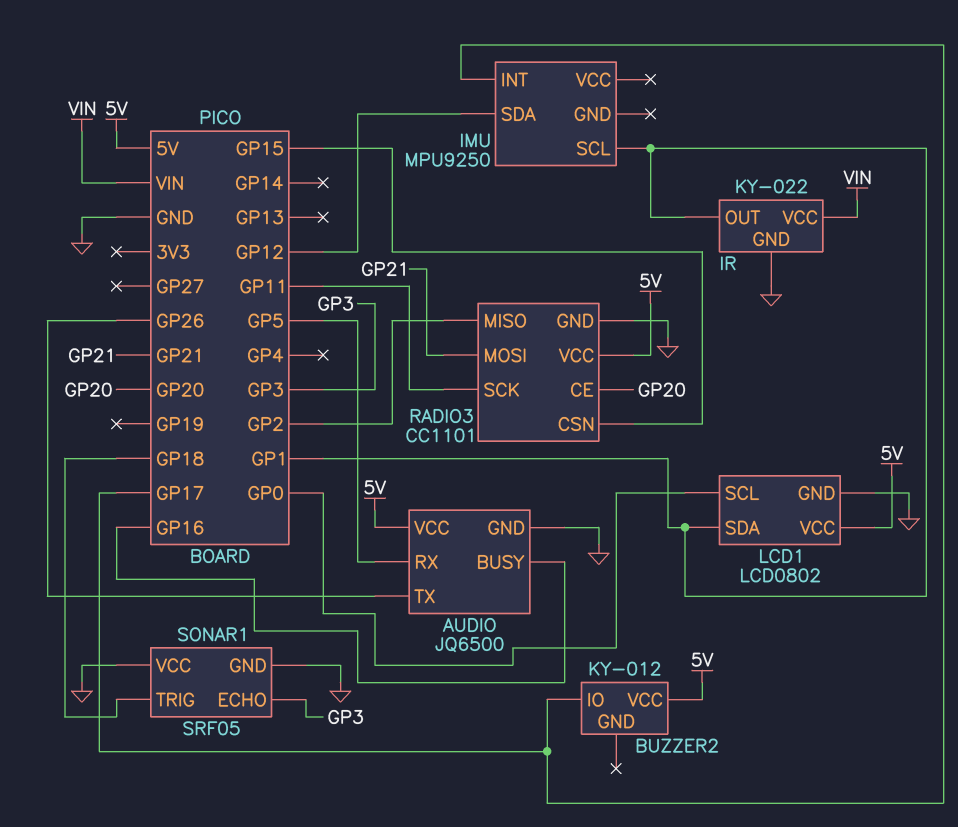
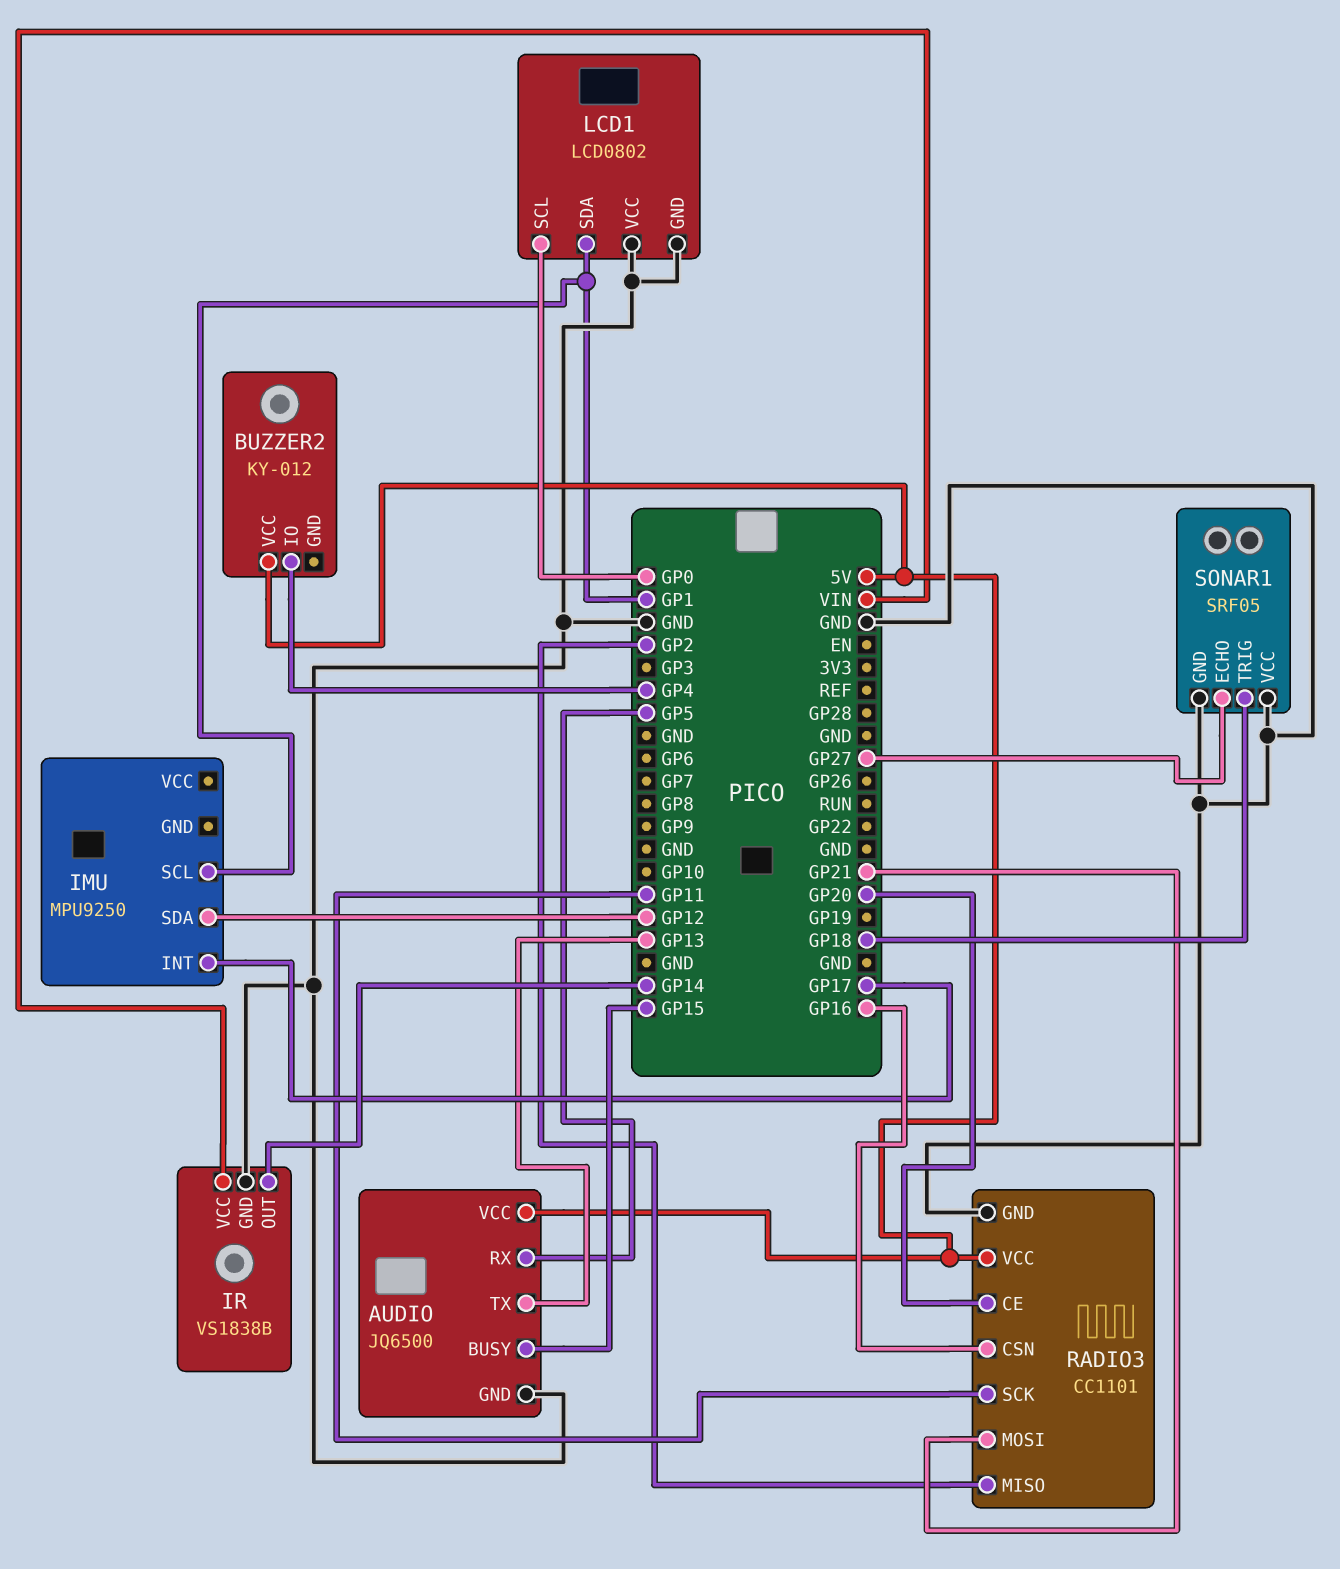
AUDIO pin BUSY: GP16 -> GP15
AUDIO pin TX: GP26 -> GP13
BUZZER2 pin IO: GP17 -> GP4
IR: KY-022 -> VS1838B
IR pin OUT: GP1 -> GP14
LCD1 pin VCC: 5V -> GND
RADIO3 pin CSN: GP15 -> GP16
SONAR1 pin ECHO: GP3 -> GP27

